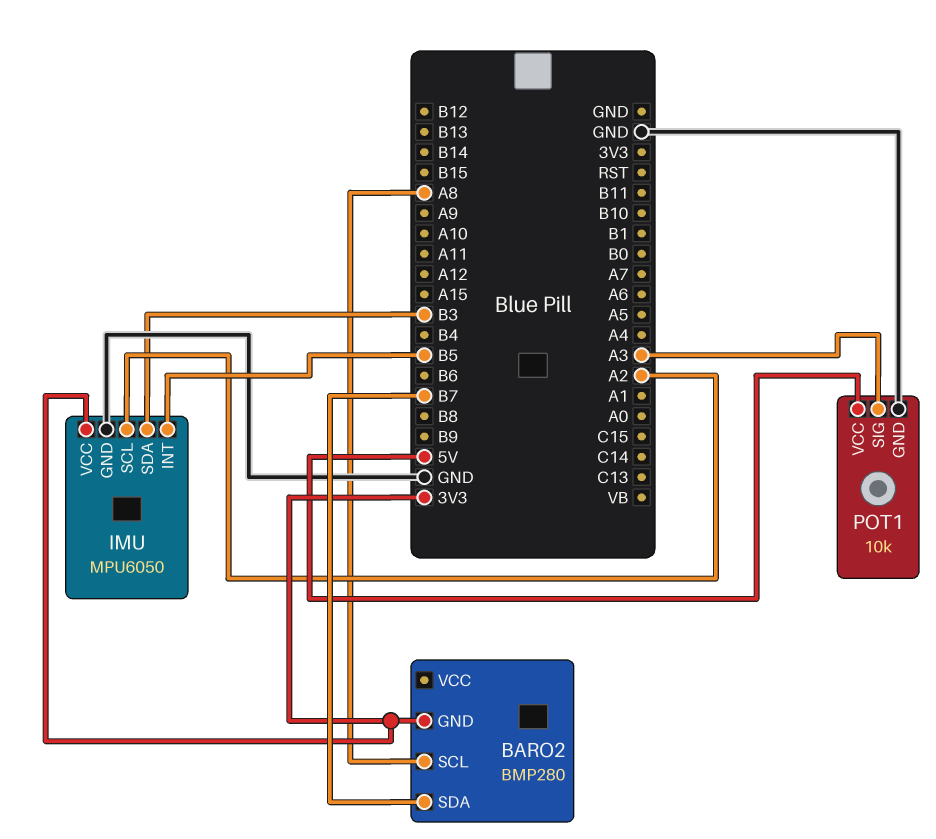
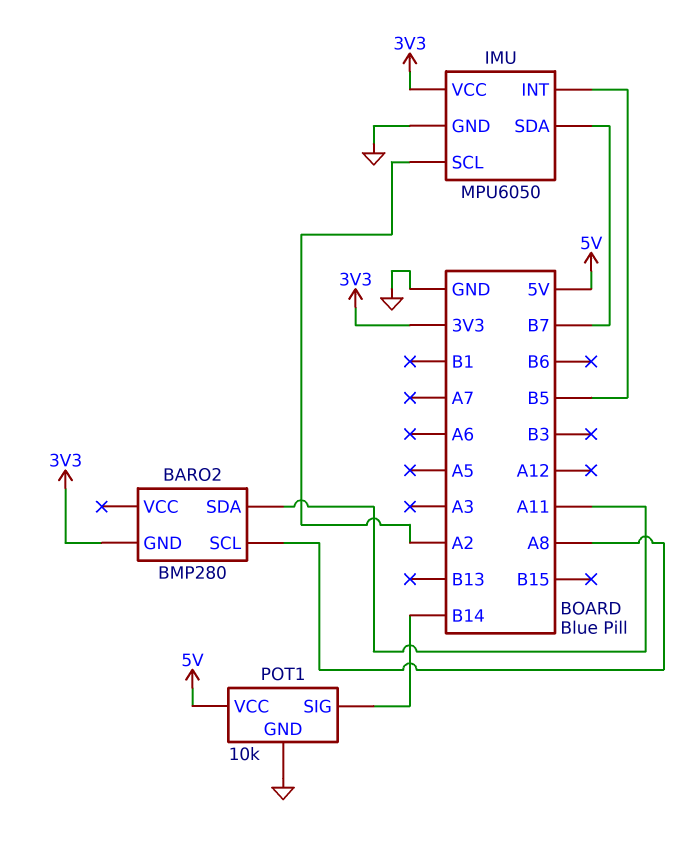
BARO2 pin SDA: B7 -> A11
IMU pin SDA: B3 -> B7
POT1 pin SIG: A3 -> B14

